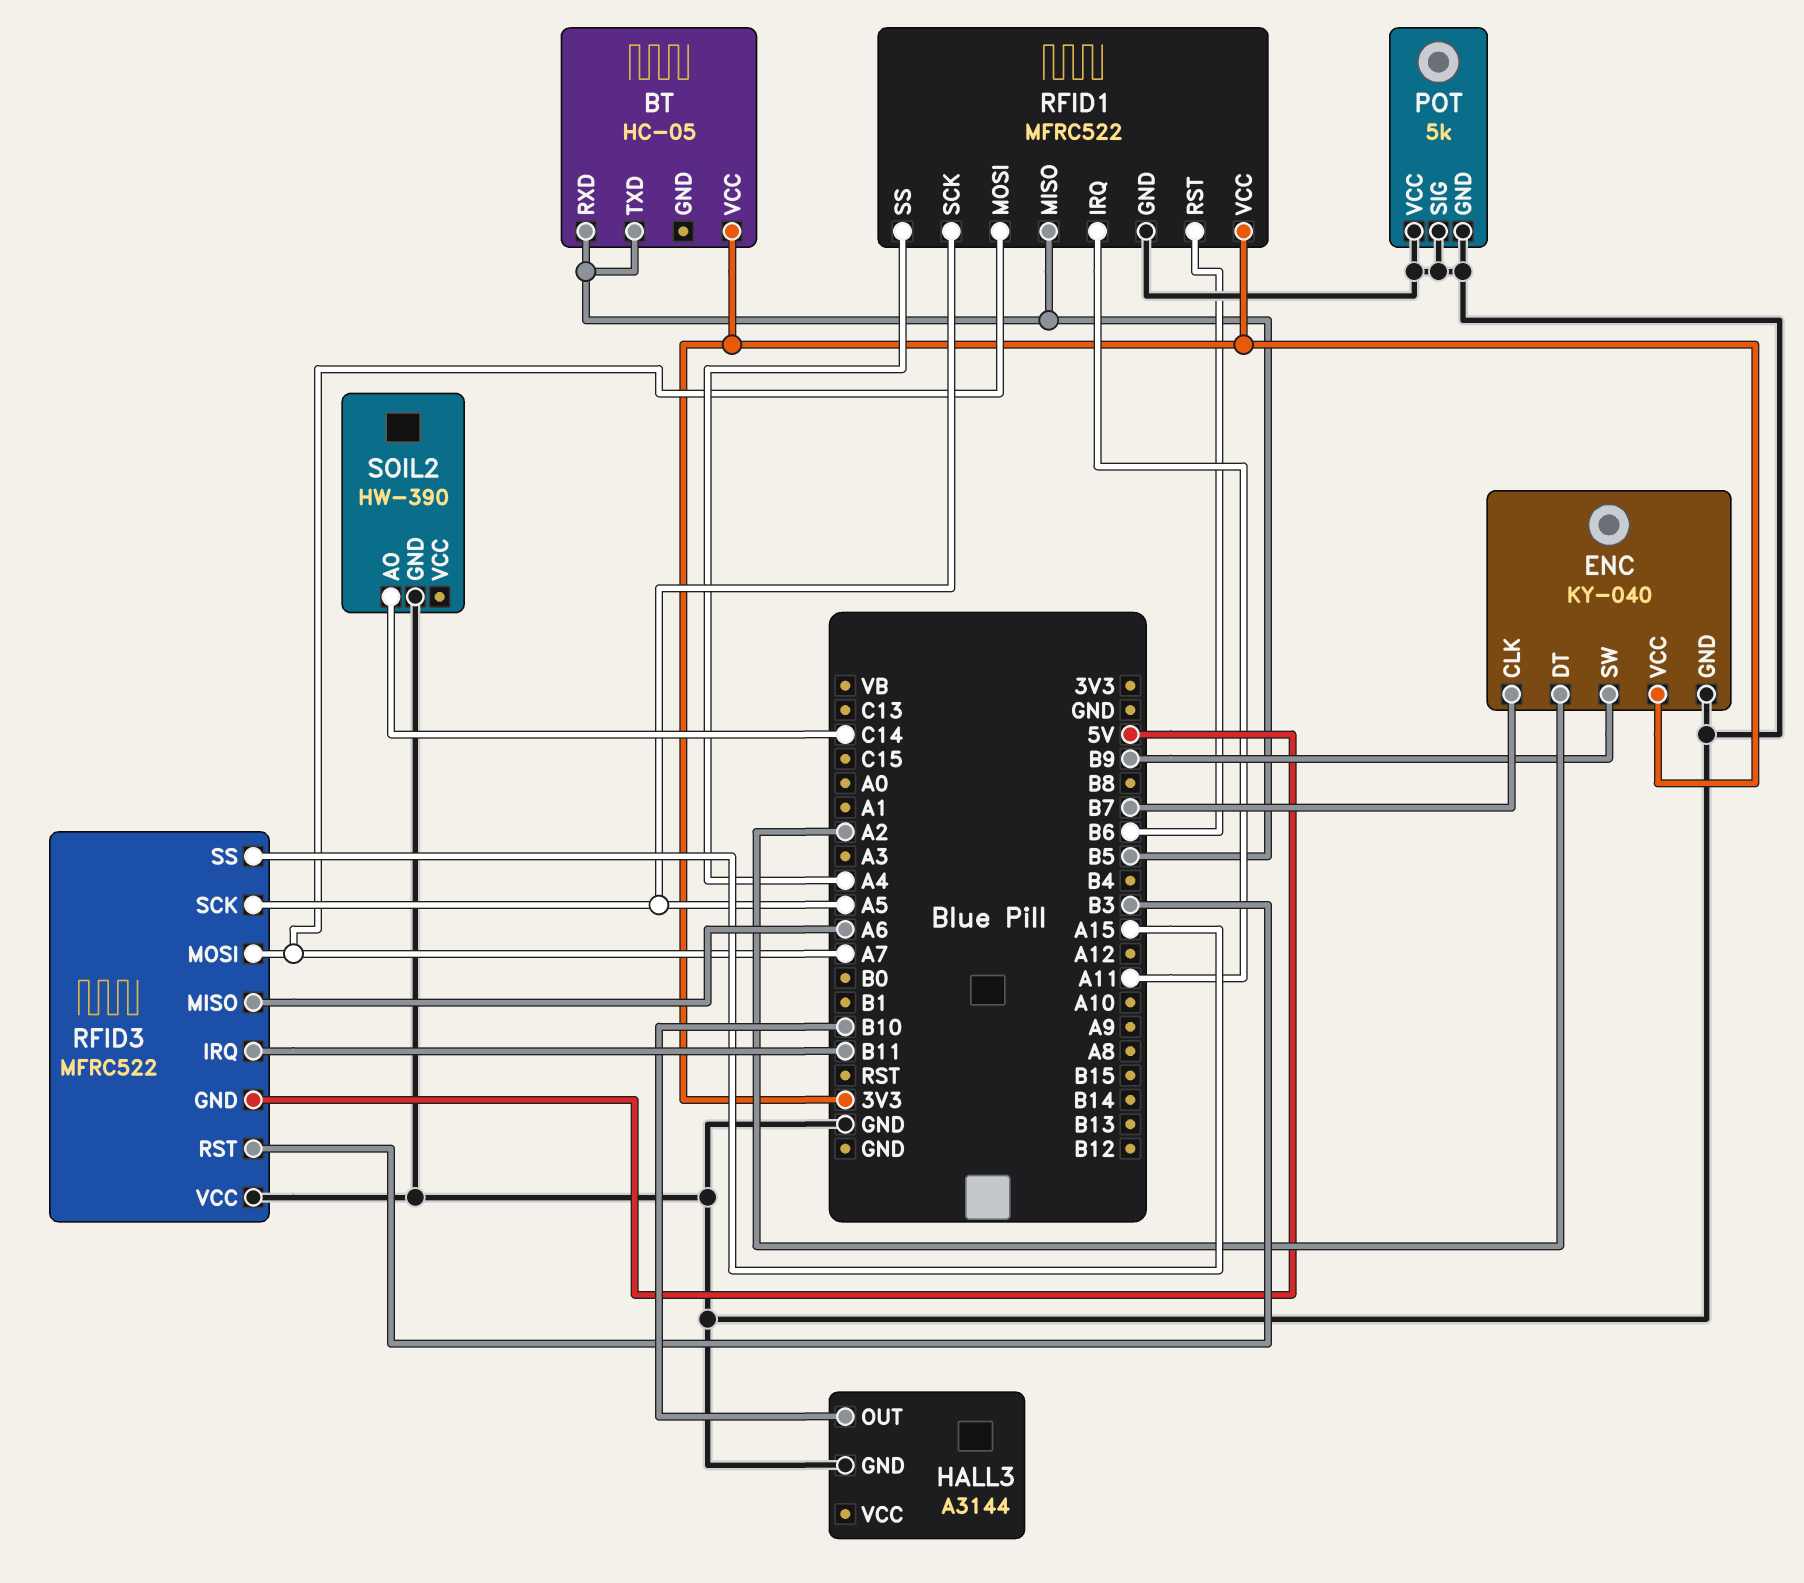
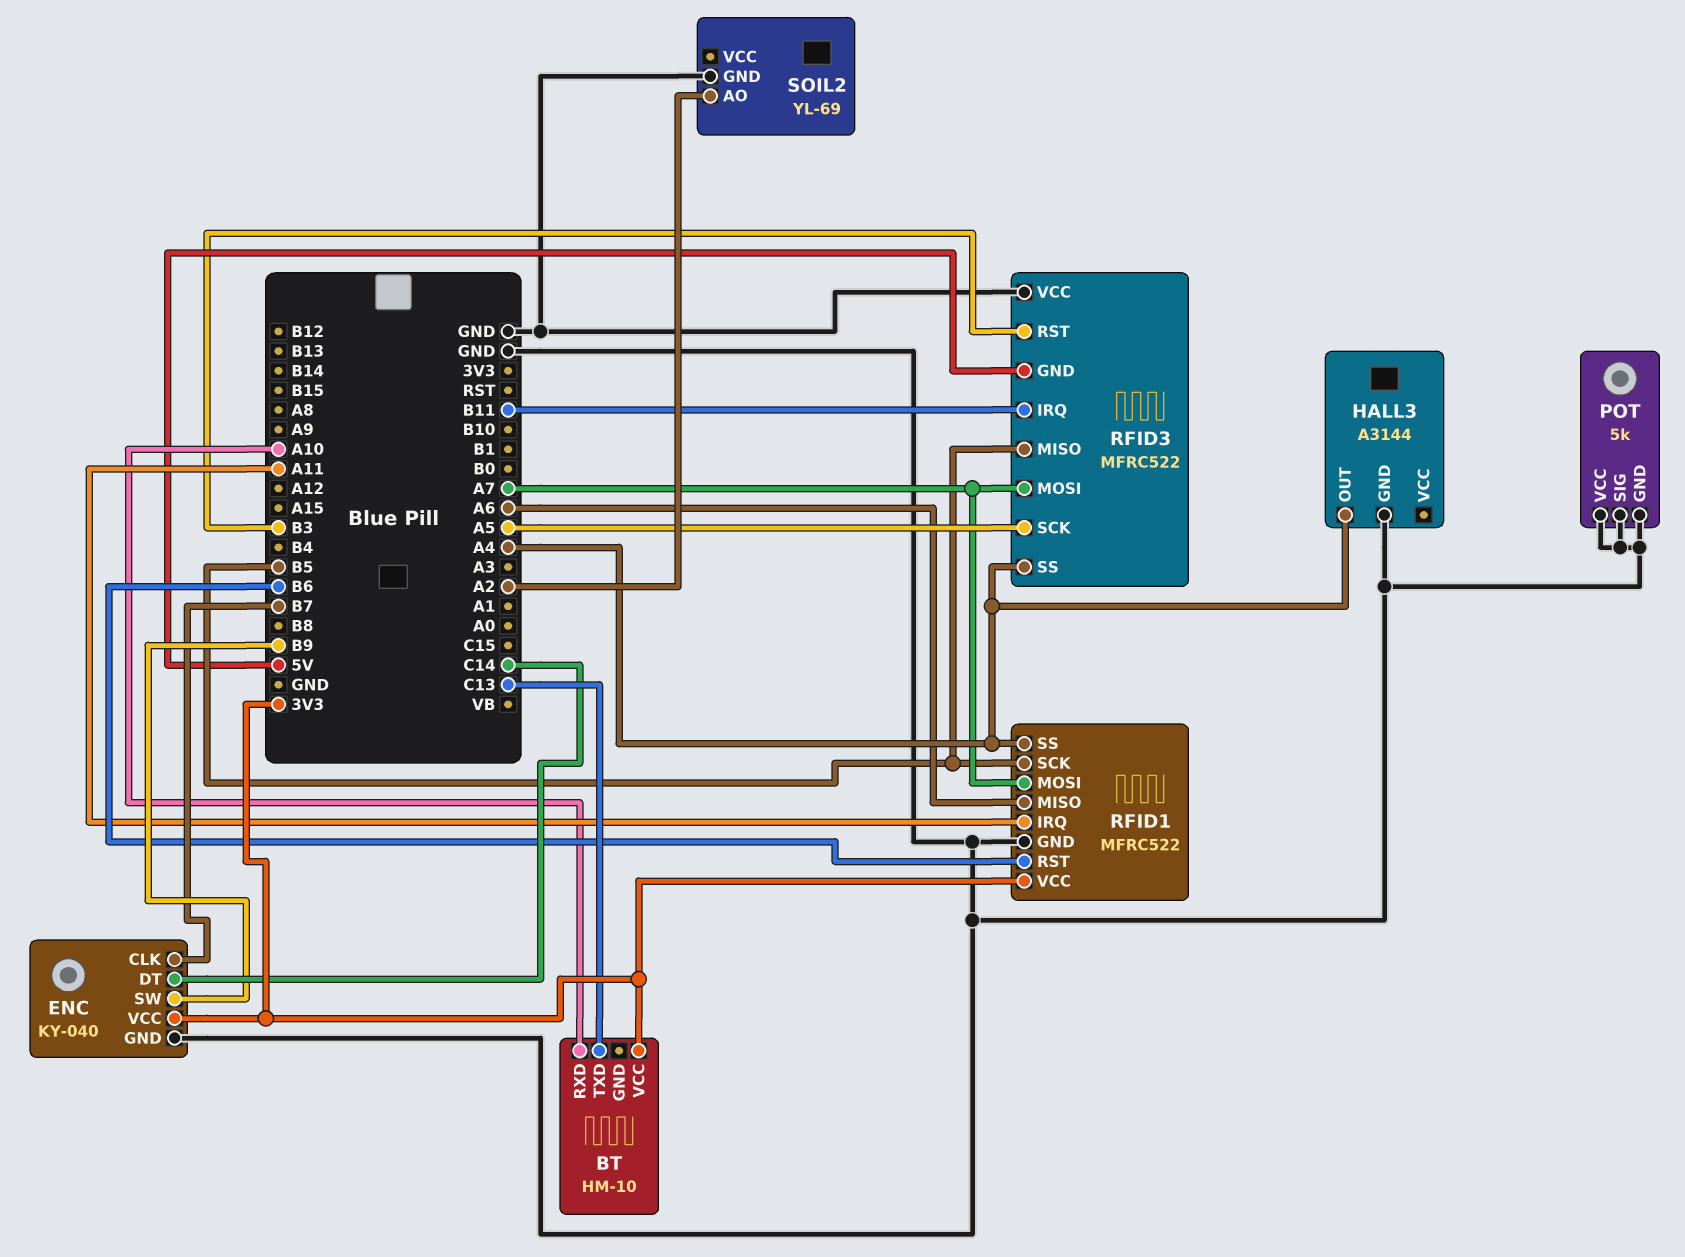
BT: HC-05 -> HM-10
BT pin RXD: B5 -> A10
BT pin TXD: B5 -> C13
ENC pin DT: A2 -> C14
HALL3 pin OUT: B10 -> A4
RFID1 pin MISO: B5 -> A6
RFID1 pin SCK: A5 -> B5
RFID3 pin MISO: A6 -> B5
RFID3 pin SS: A15 -> A4
SOIL2: HW-390 -> YL-69
SOIL2 pin AO: C14 -> A2

